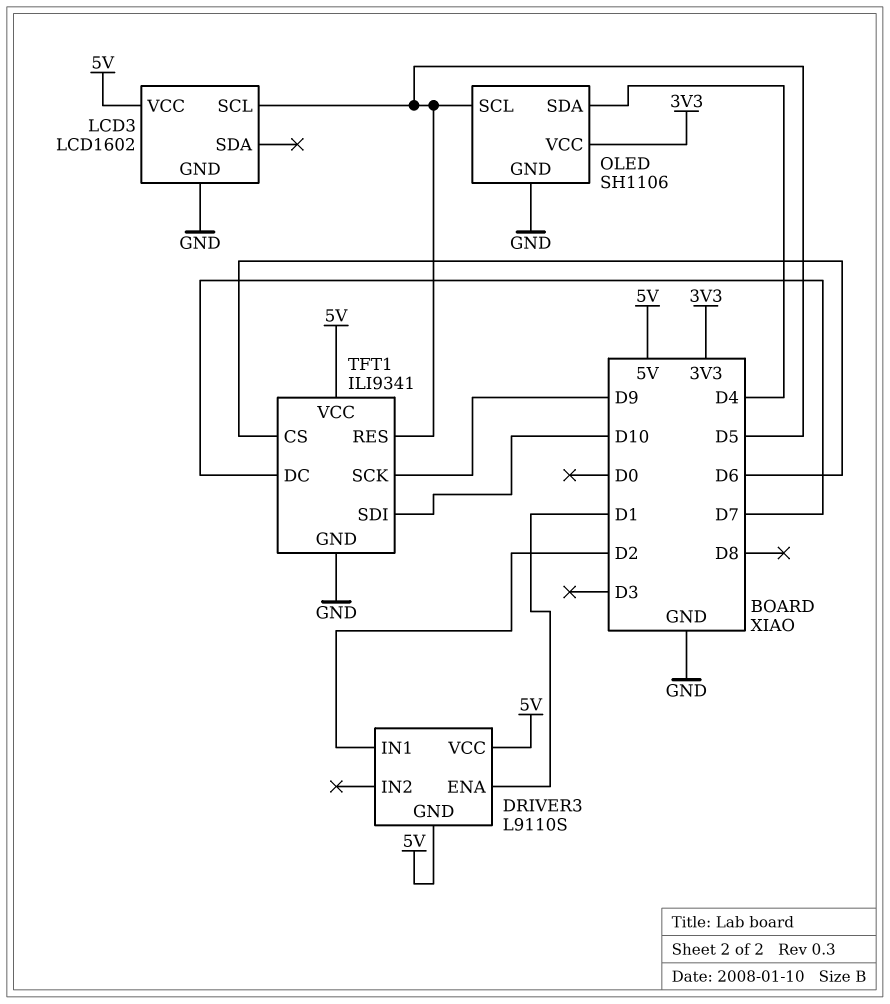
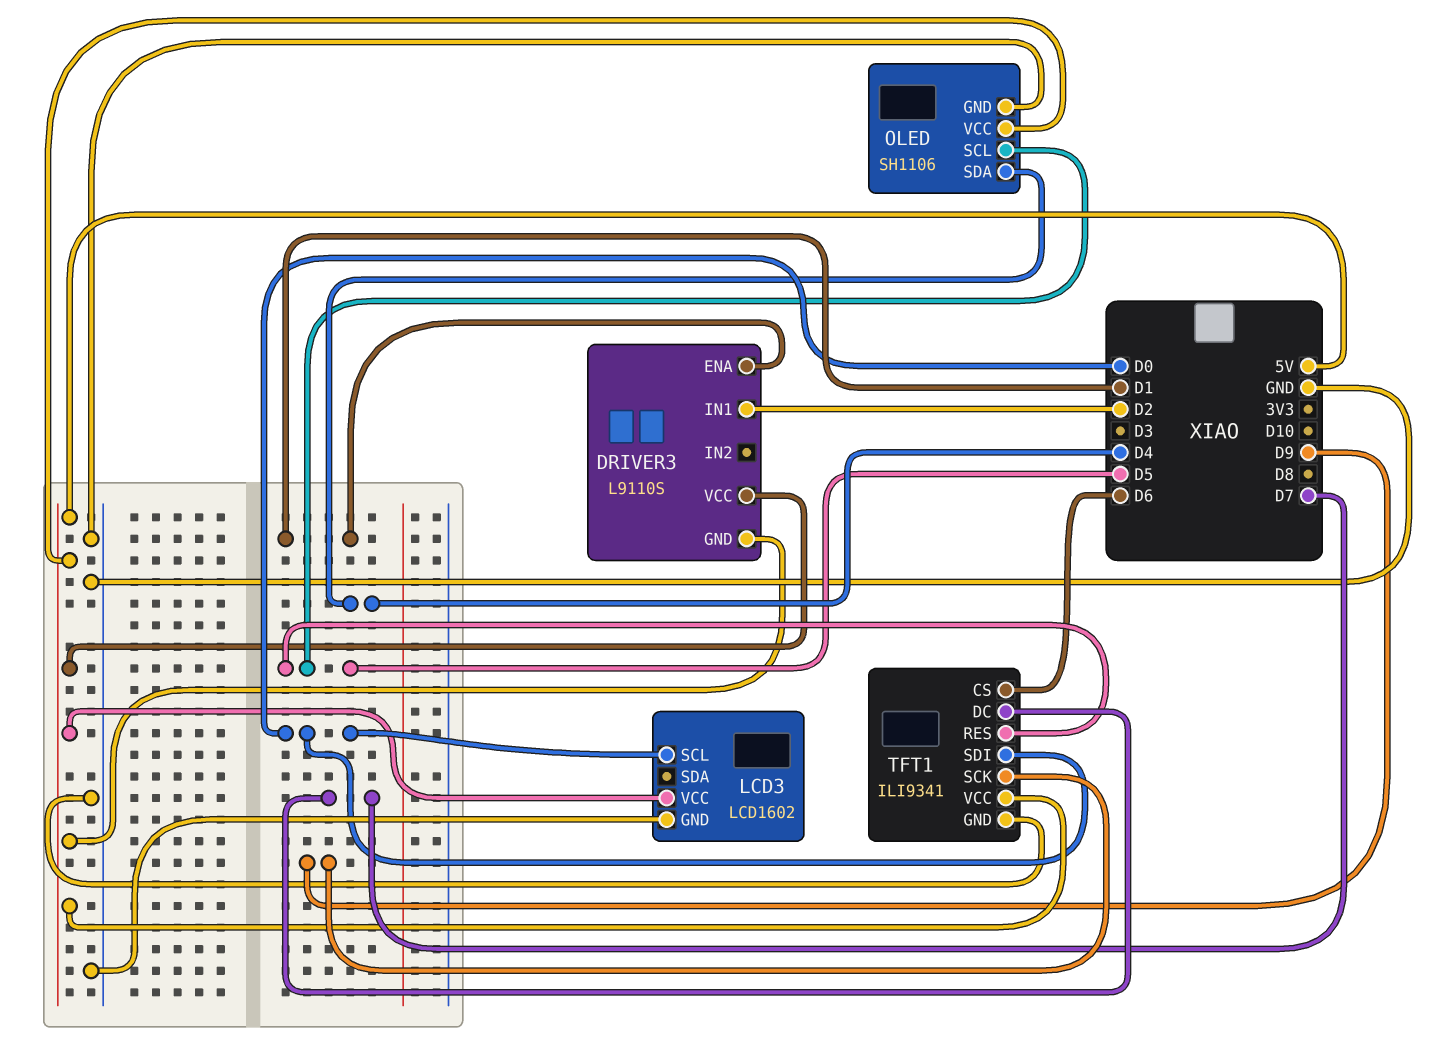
LCD3 pin SCL: D5 -> D0
OLED pin VCC: 3V3 -> 5V
TFT1 pin SDI: D10 -> D0

